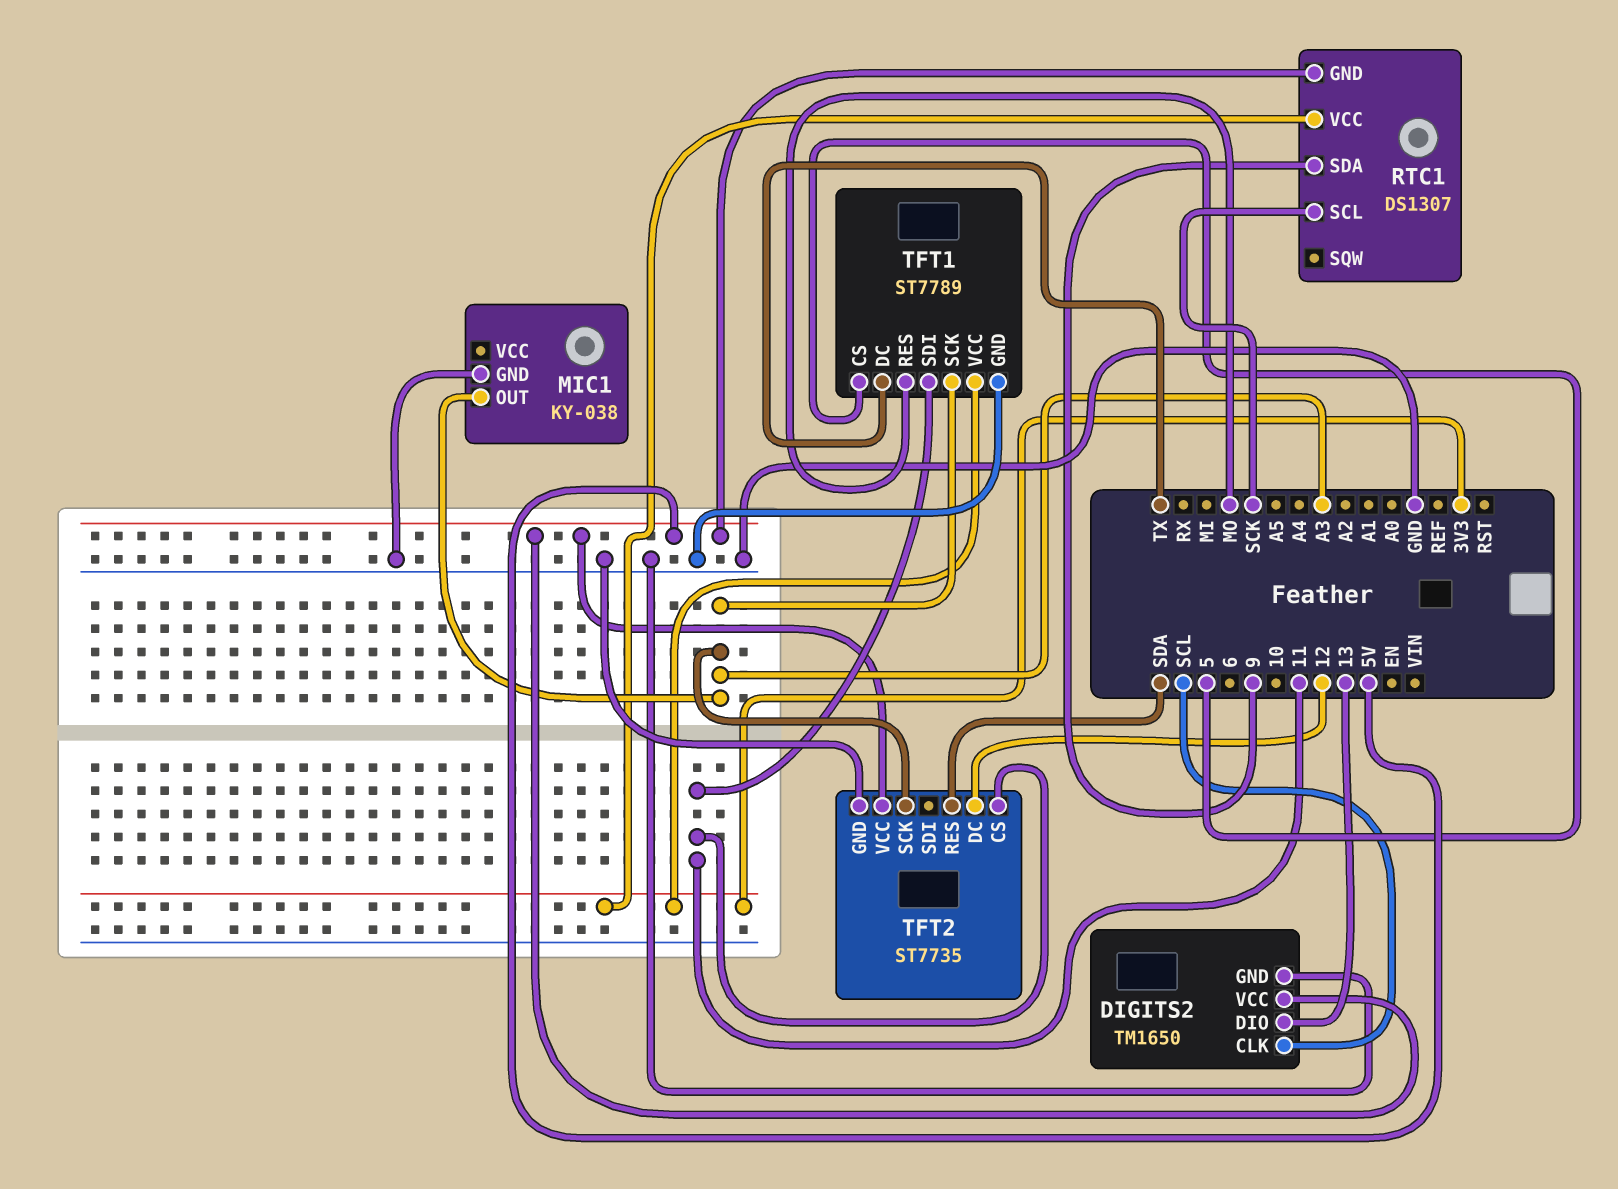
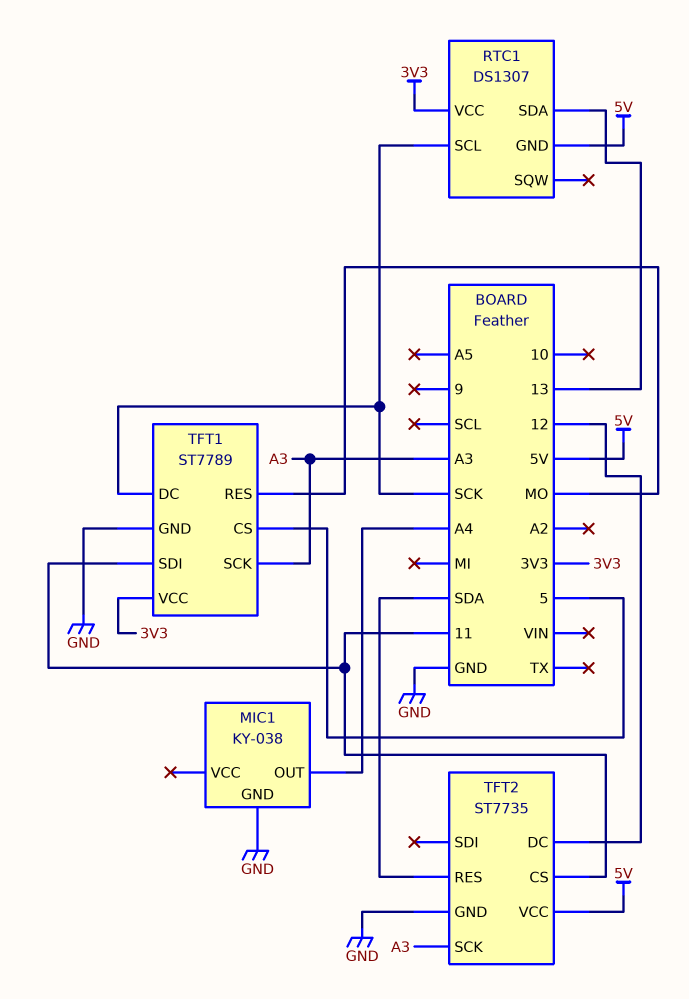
DIGITS2: TM1650 -> none
DIGITS2 pin CLK: SCL -> none
DIGITS2 pin DIO: 13 -> none
DIGITS2 pin GND: GND -> none
DIGITS2 pin VCC: 5V -> none
MIC1 pin OUT: A3 -> A4
RTC1 pin SDA: 9 -> 13
TFT1 pin DC: TX -> SCK

